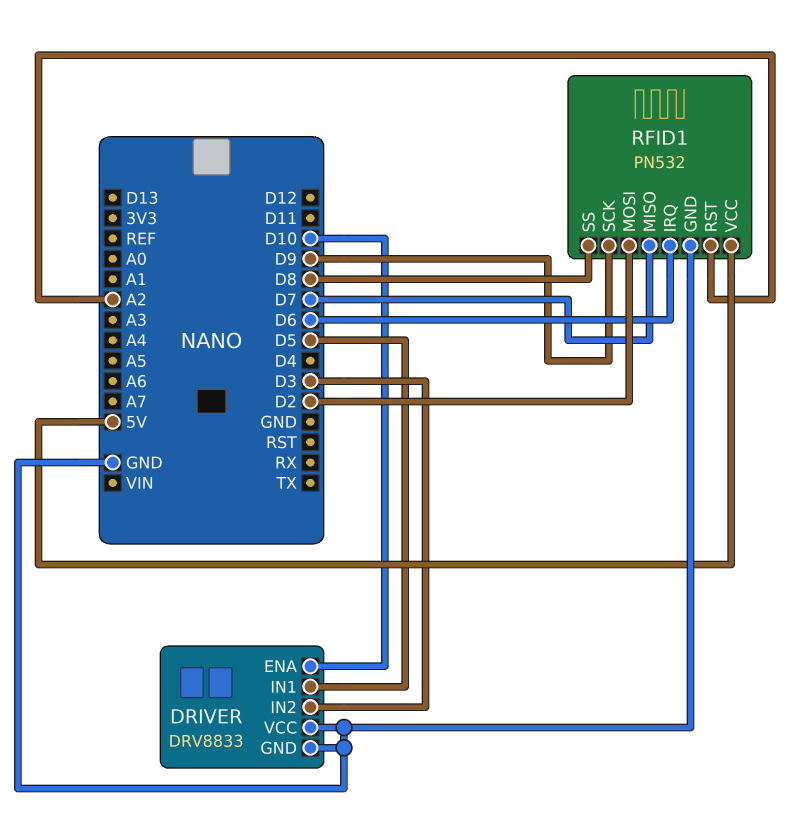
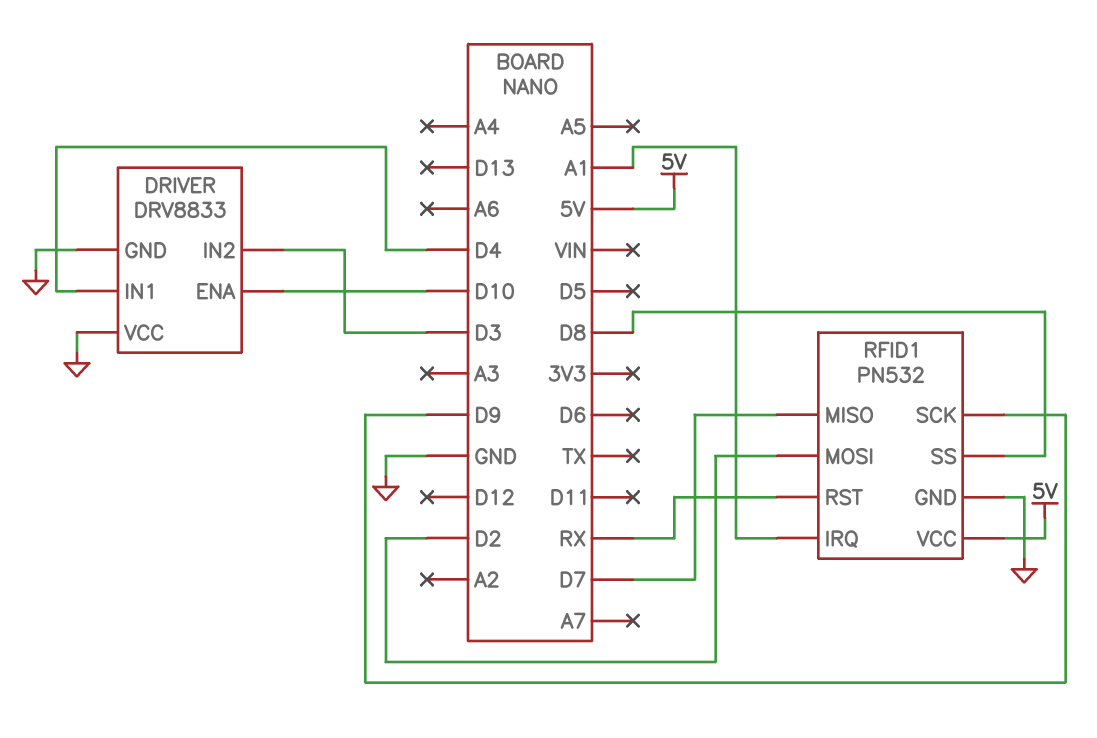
DRIVER pin IN1: D5 -> D4
RFID1 pin IRQ: D6 -> A1
RFID1 pin RST: A2 -> RX

